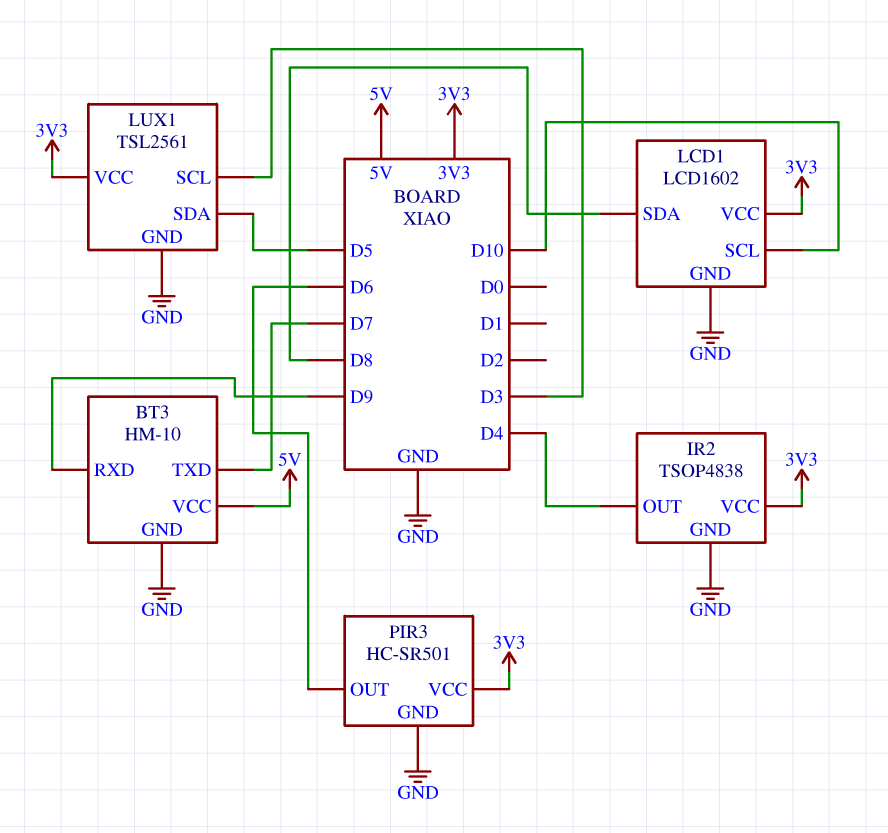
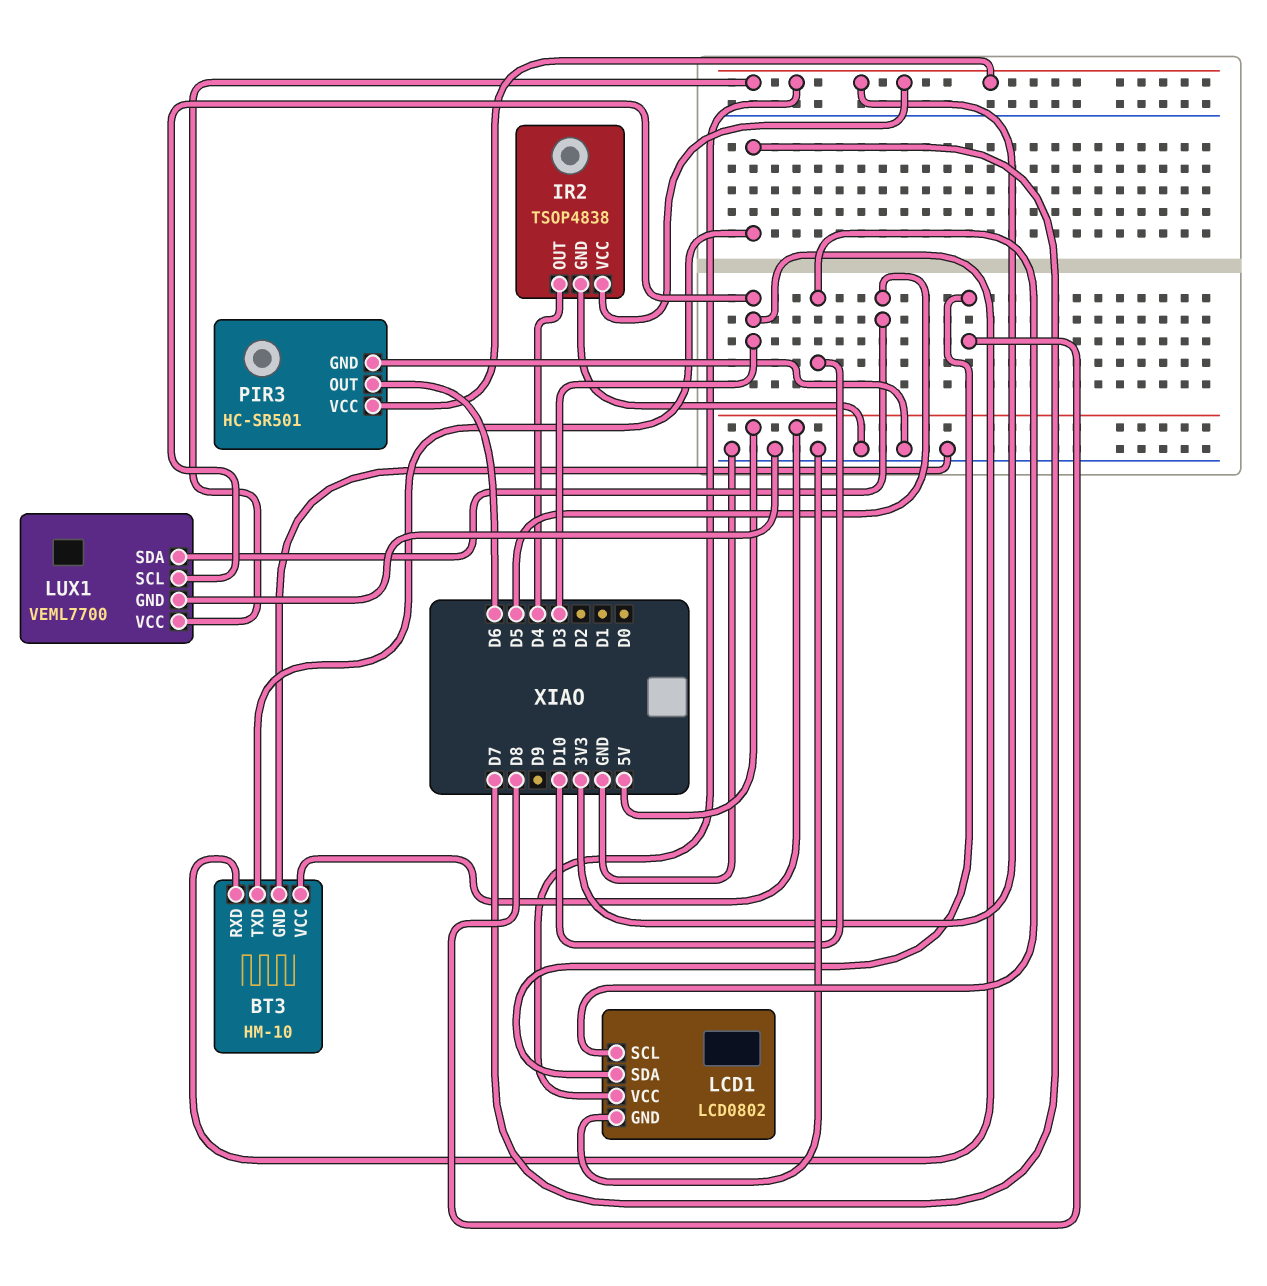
BT3 pin RXD: D9 -> D3
LCD1: LCD1602 -> LCD0802
LUX1: TSL2561 -> VEML7700

